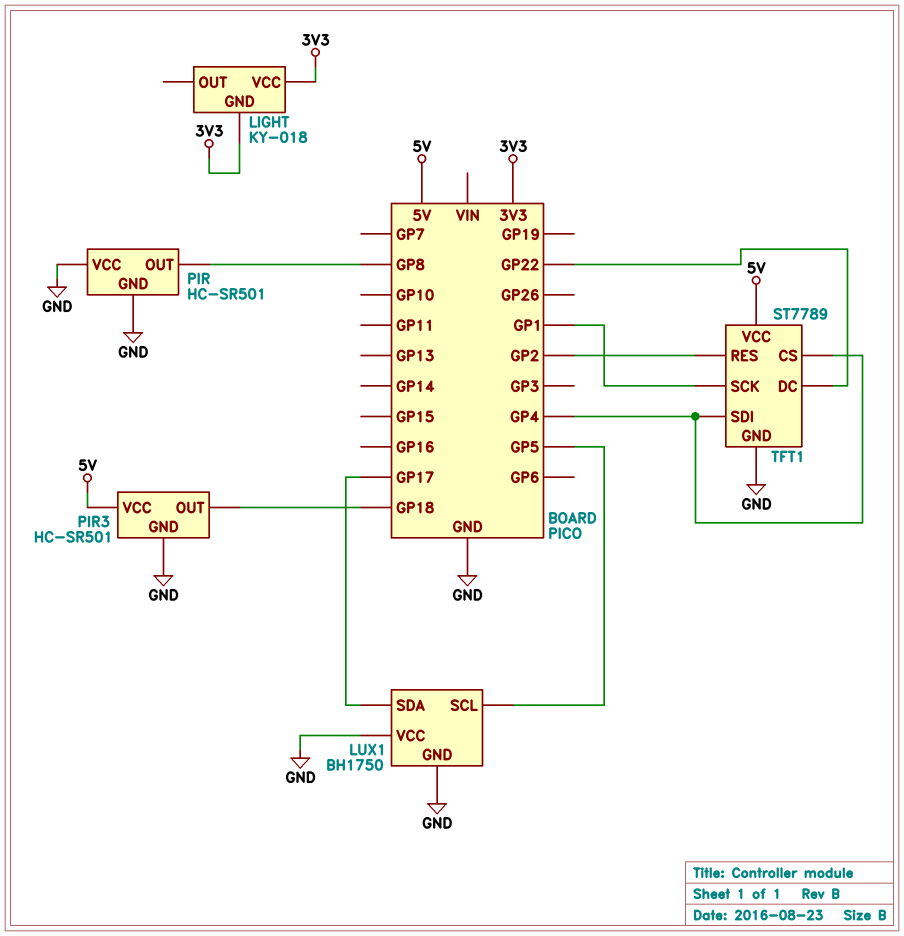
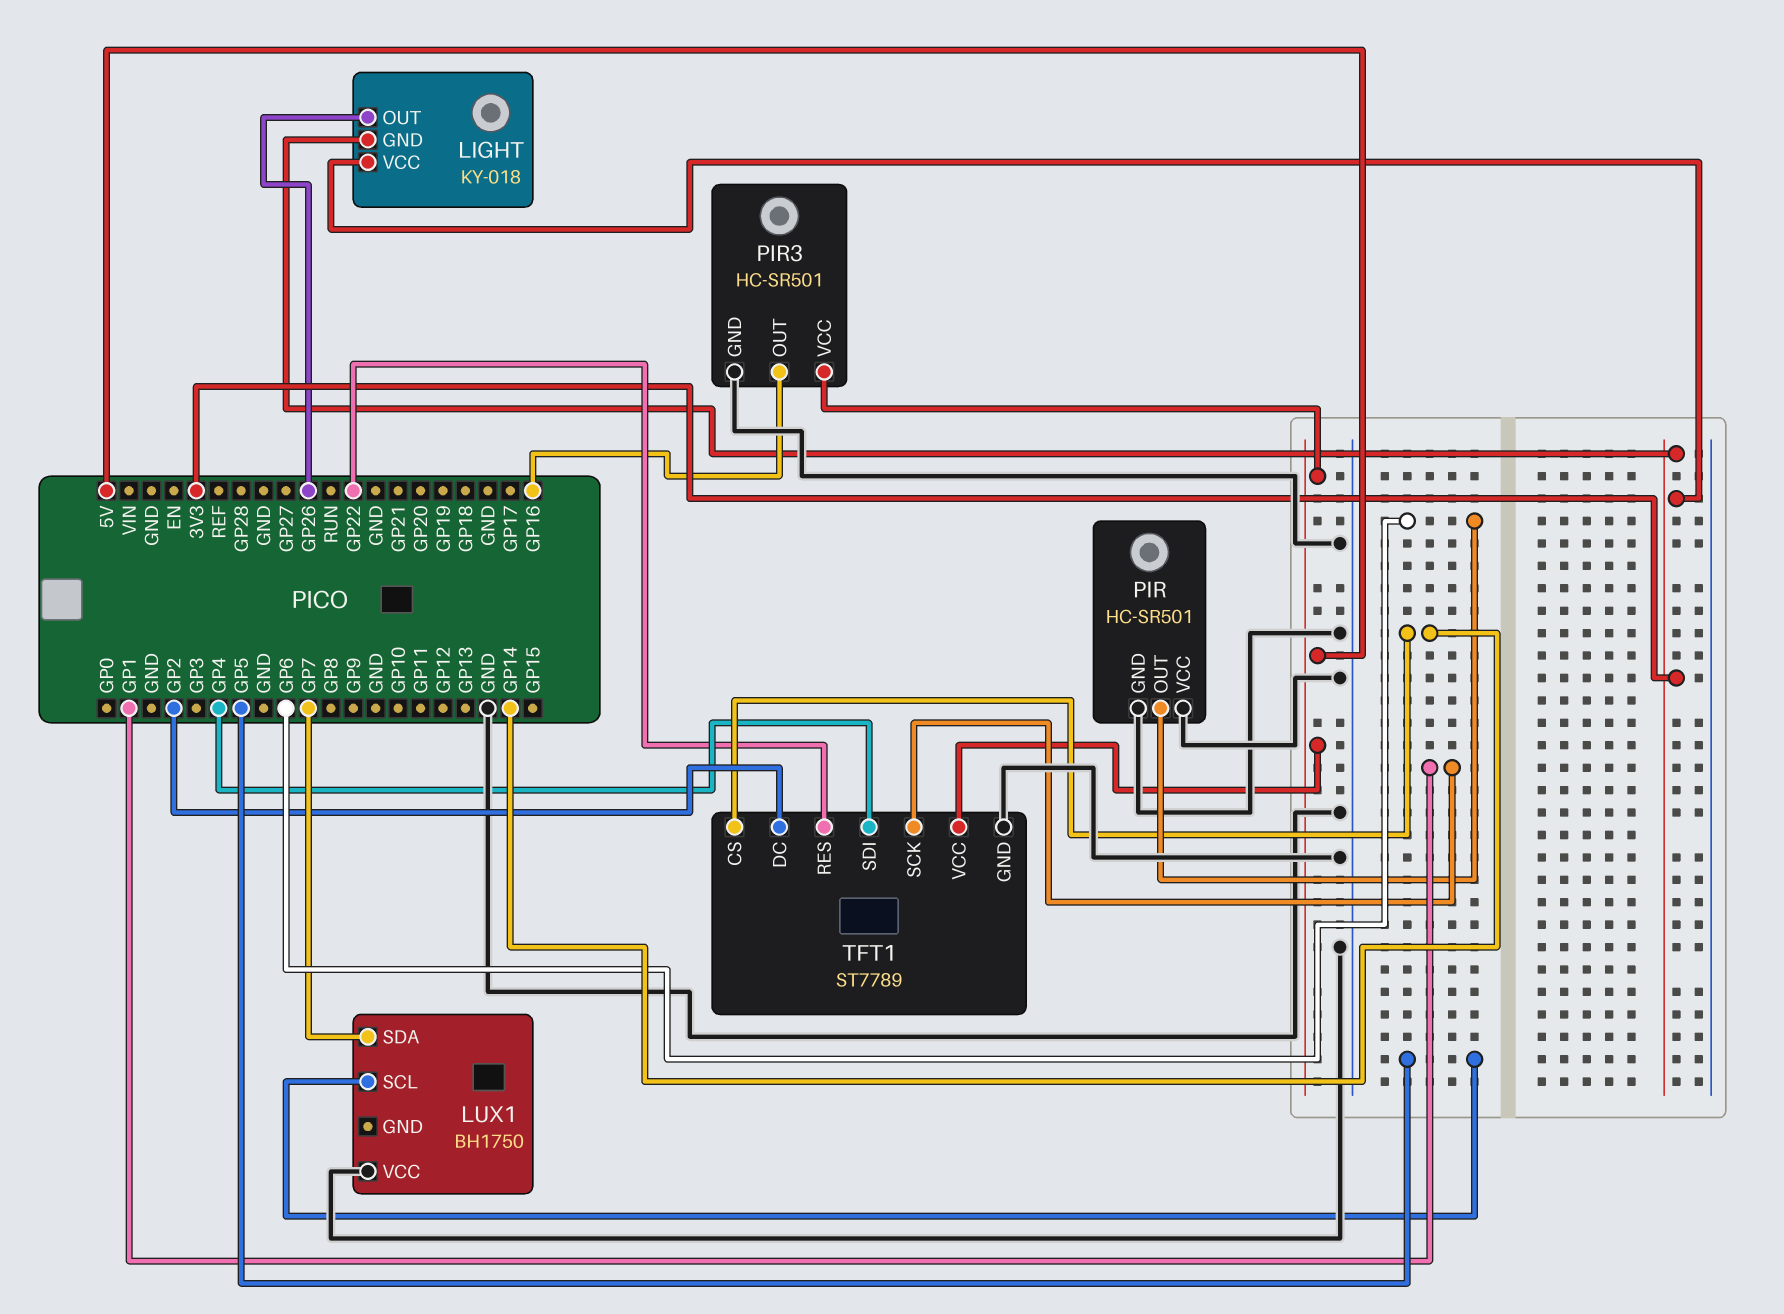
LIGHT pin OUT: none -> GP26
LUX1 pin GND: GND -> none
LUX1 pin SDA: GP17 -> GP7
PIR pin OUT: GP8 -> GP6
PIR3 pin OUT: GP18 -> GP16
TFT1 pin CS: GP4 -> GP14
TFT1 pin DC: GP22 -> GP2
TFT1 pin RES: GP2 -> GP22

